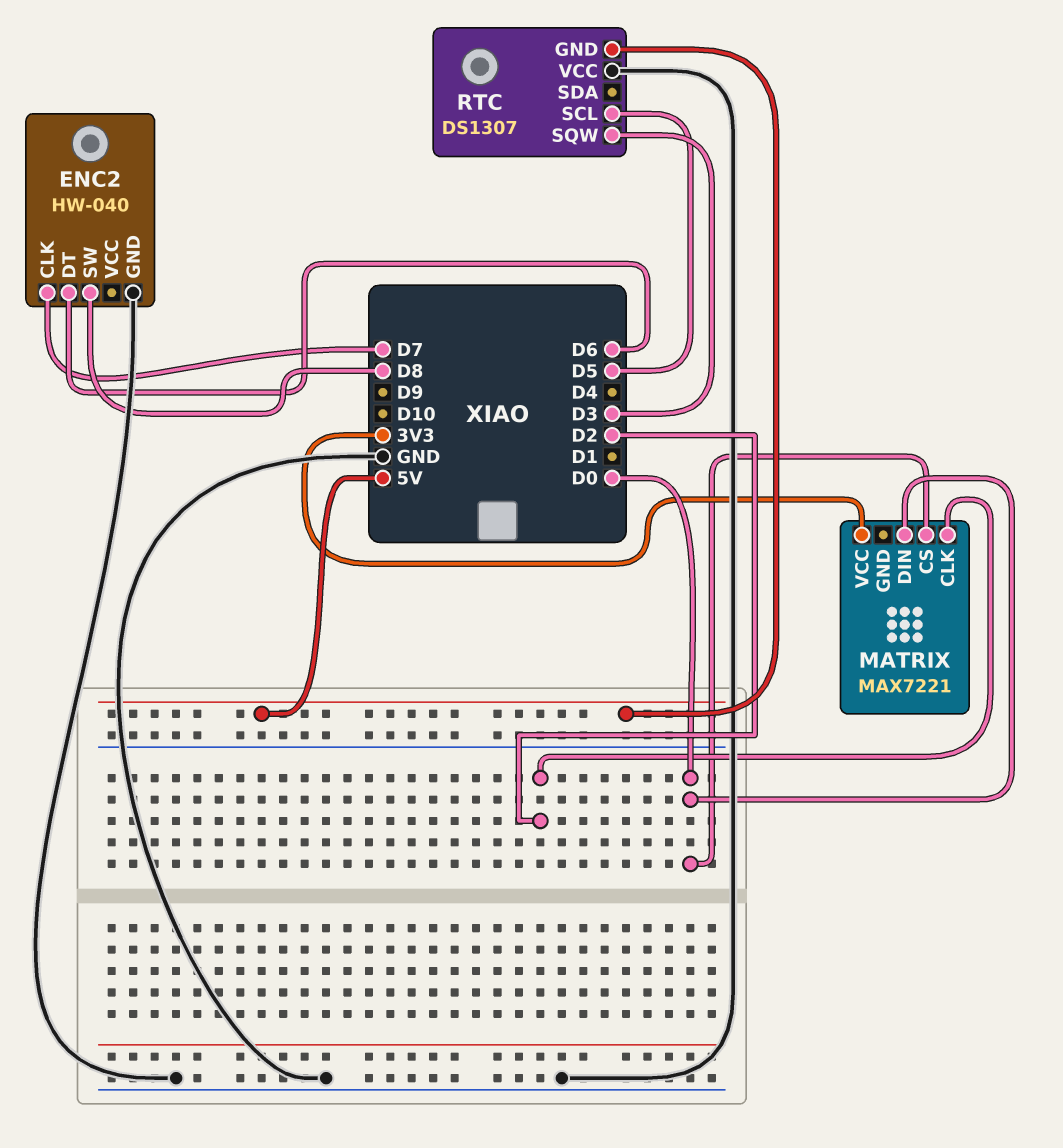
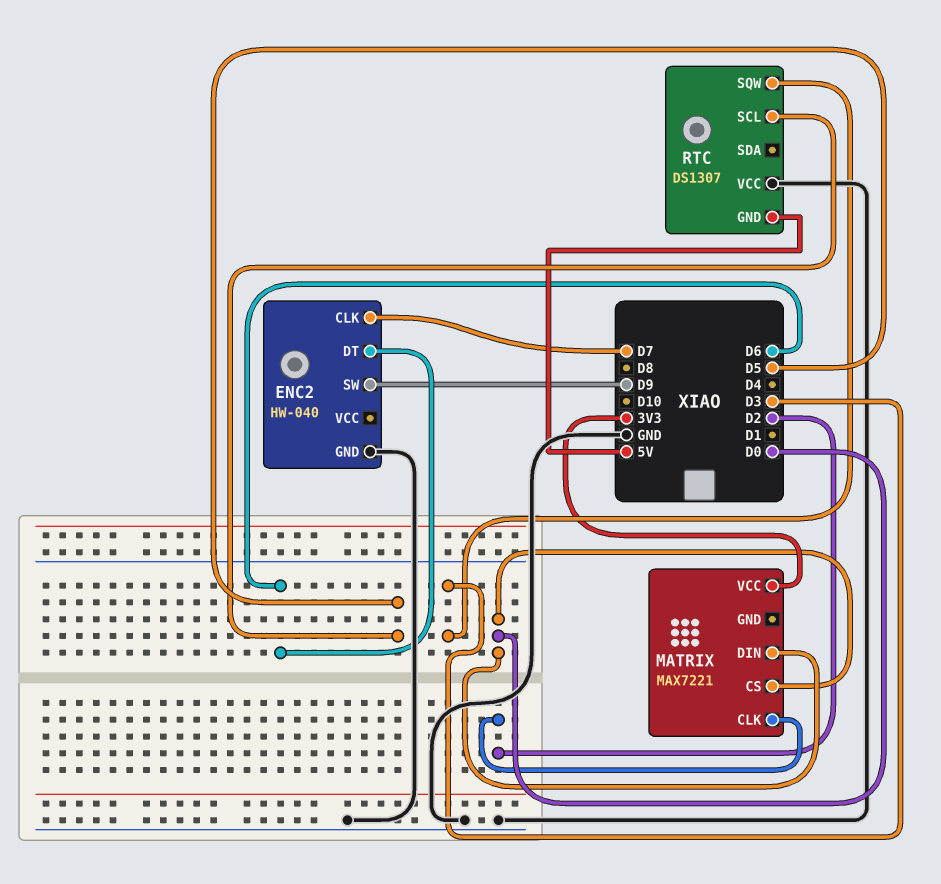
ENC2 pin SW: D8 -> D9

